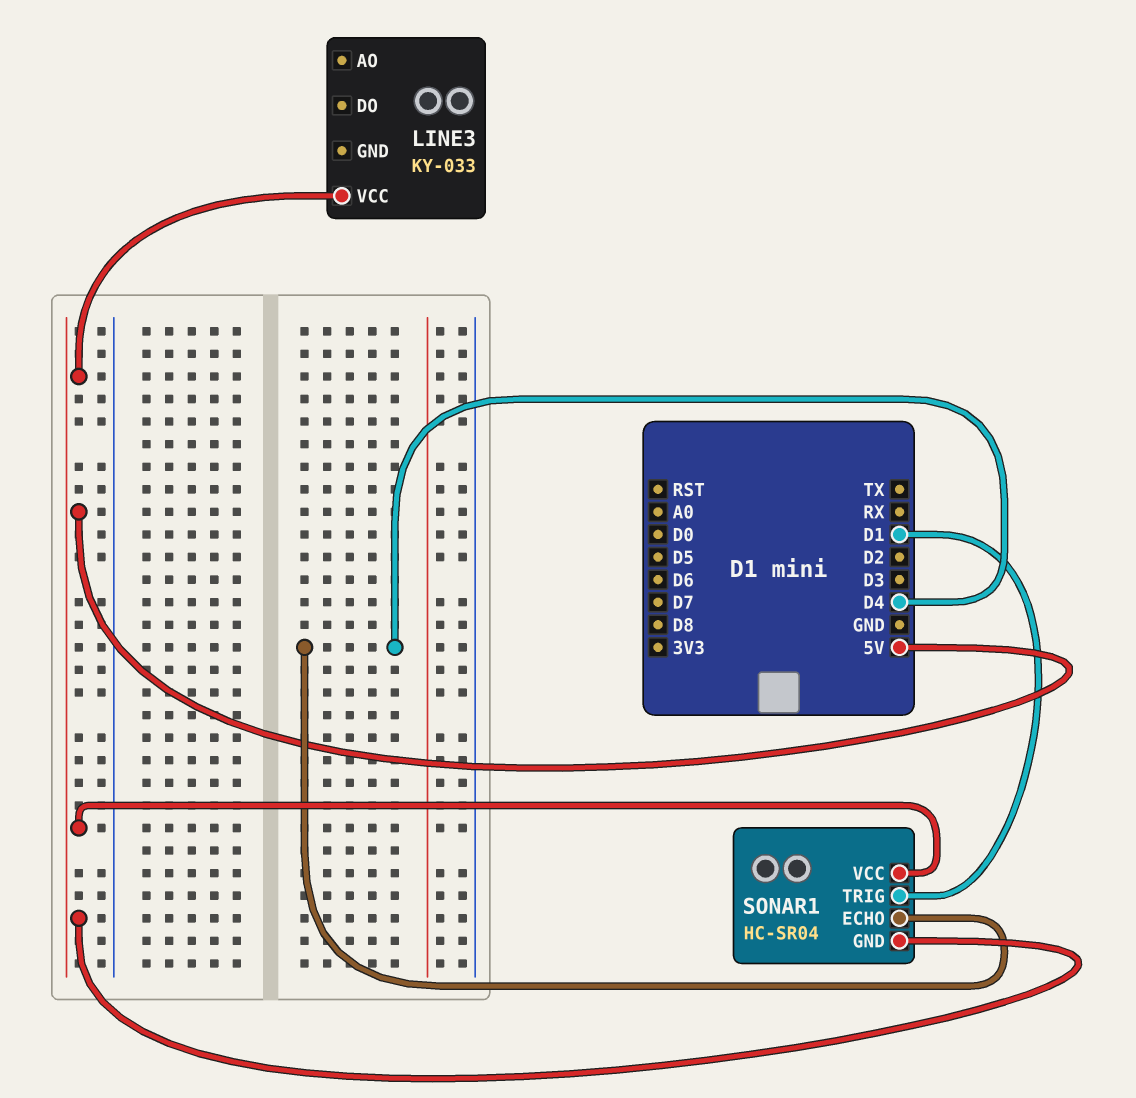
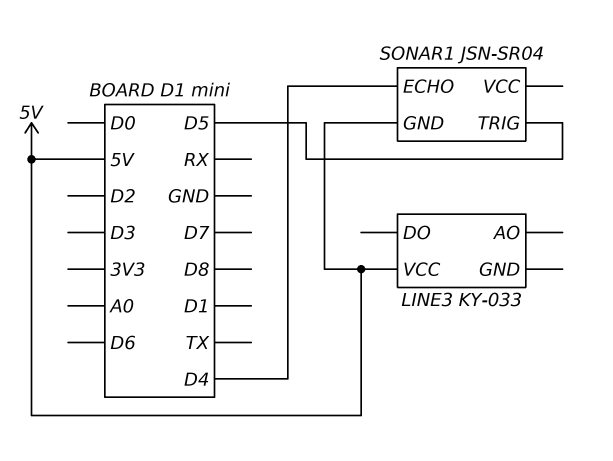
SONAR1: HC-SR04 -> JSN-SR04
SONAR1 pin TRIG: D1 -> D5
SONAR1 pin VCC: 5V -> none

